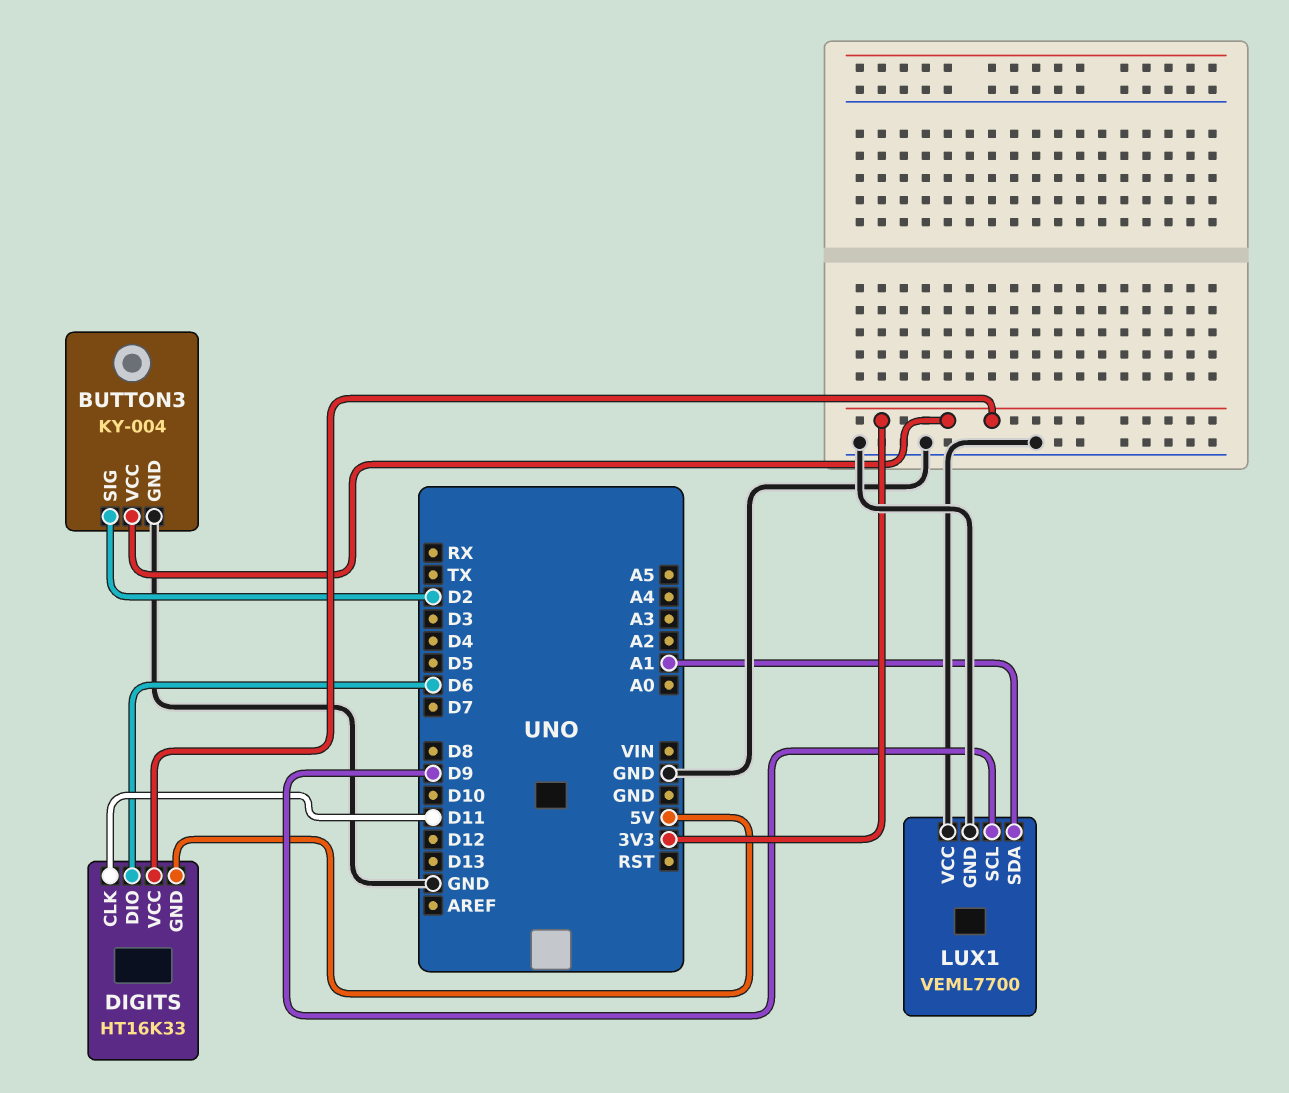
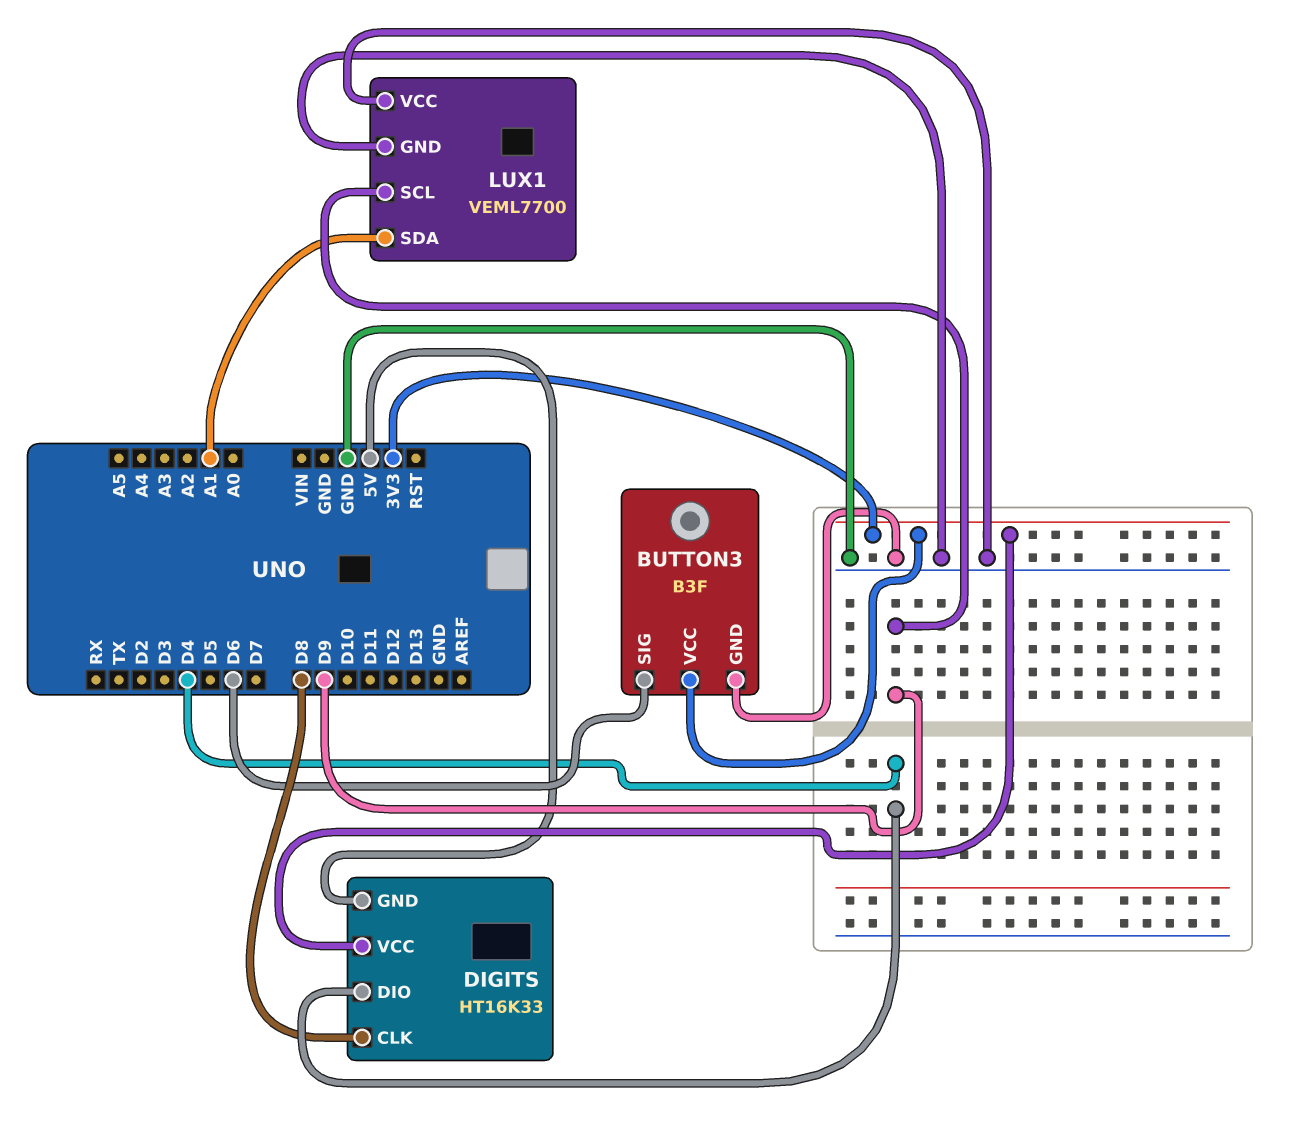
BUTTON3: KY-004 -> B3F
BUTTON3 pin SIG: D2 -> D6
DIGITS pin CLK: D11 -> D8
DIGITS pin DIO: D6 -> D4

